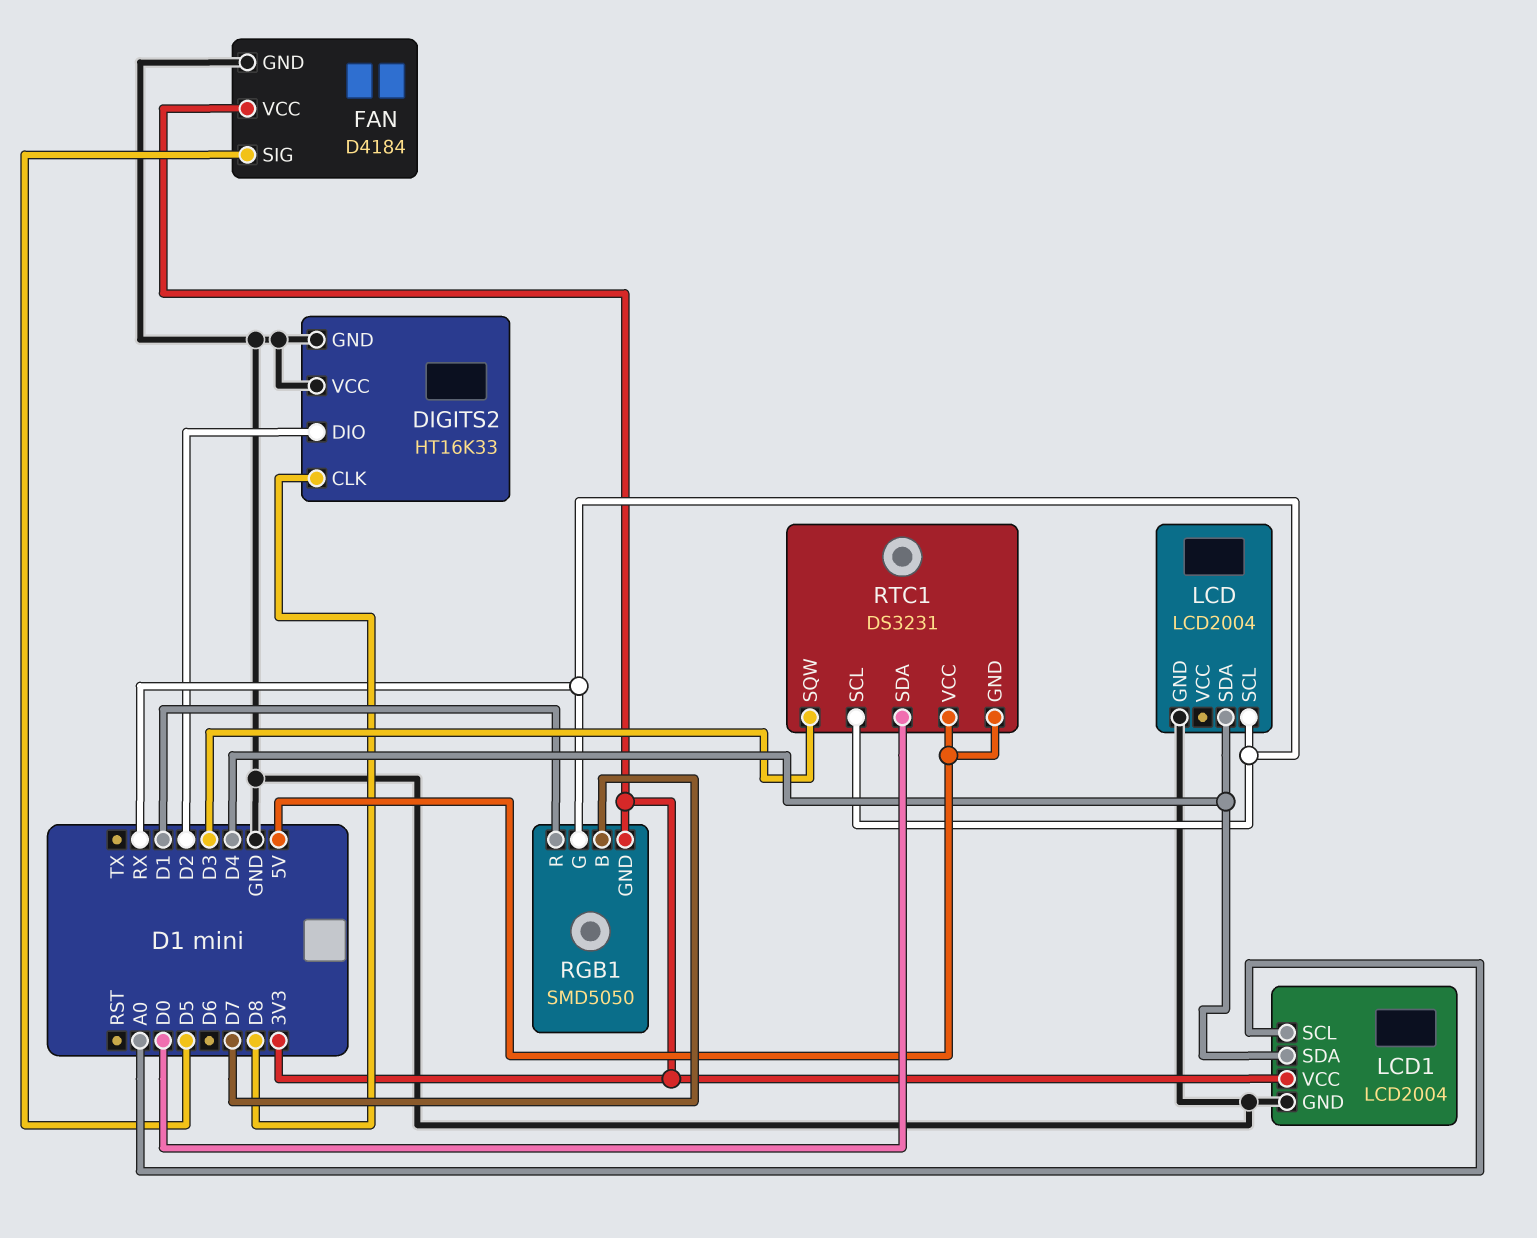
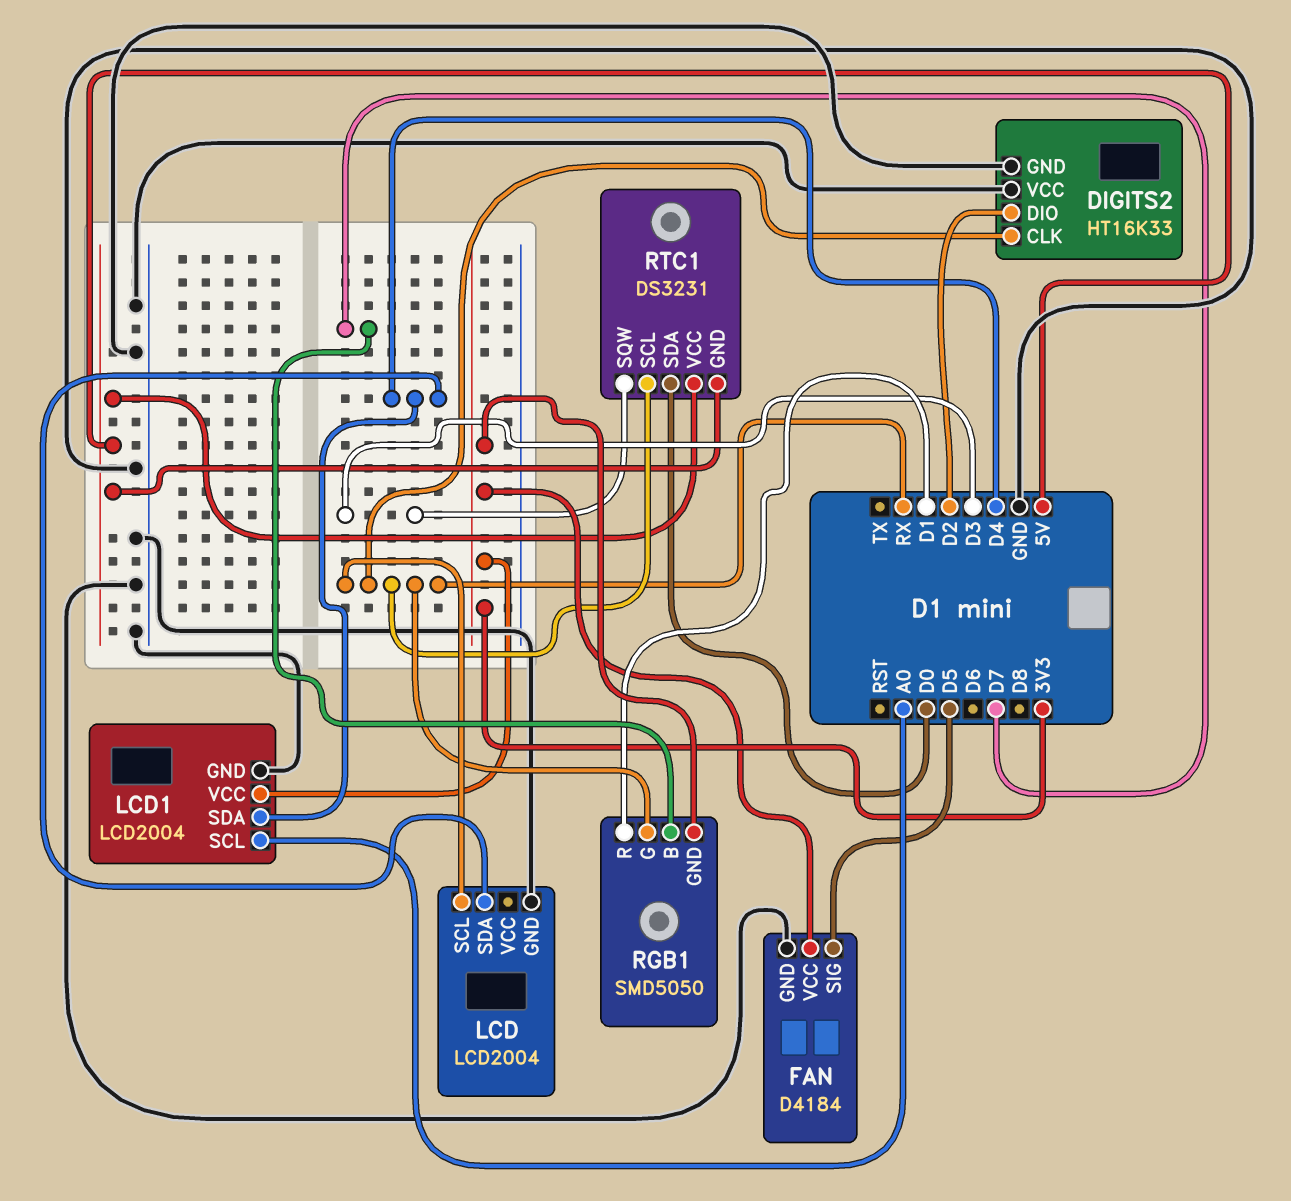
DIGITS2 pin CLK: D8 -> RX

